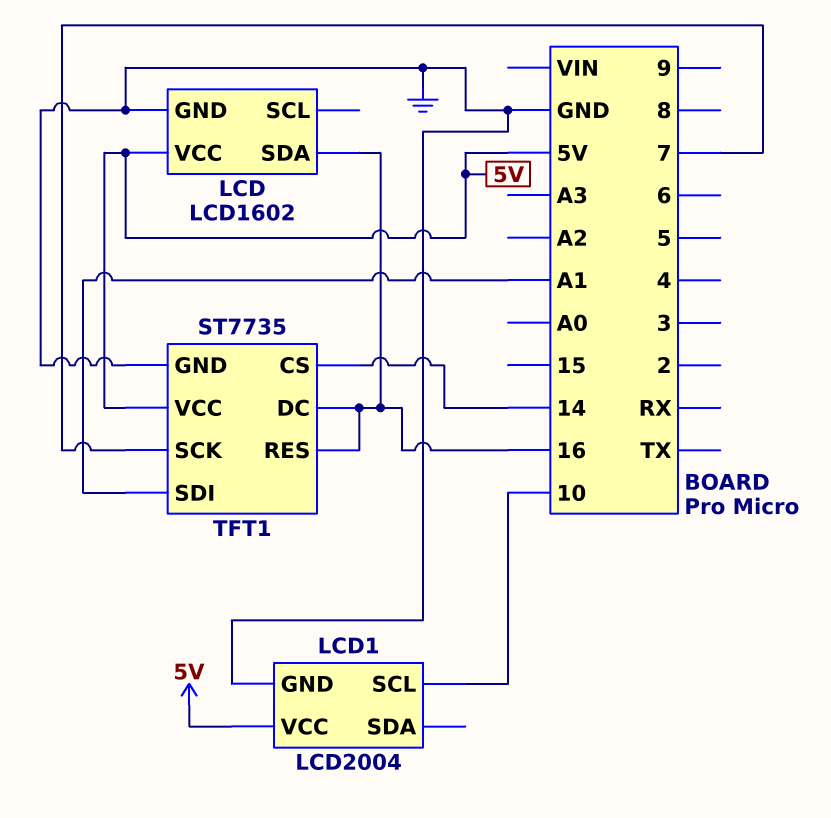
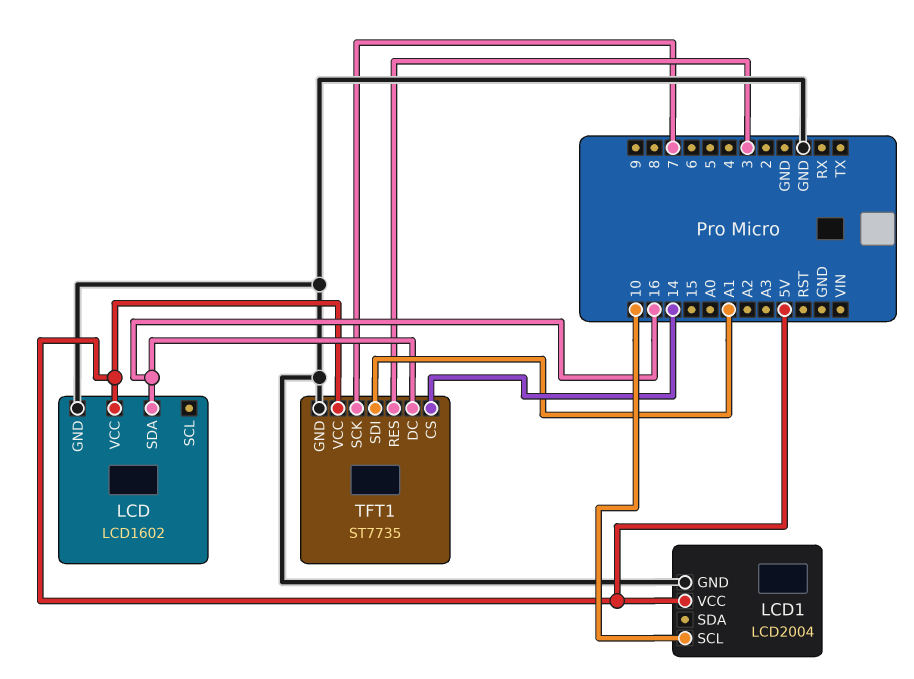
TFT1 pin RES: 16 -> 3

